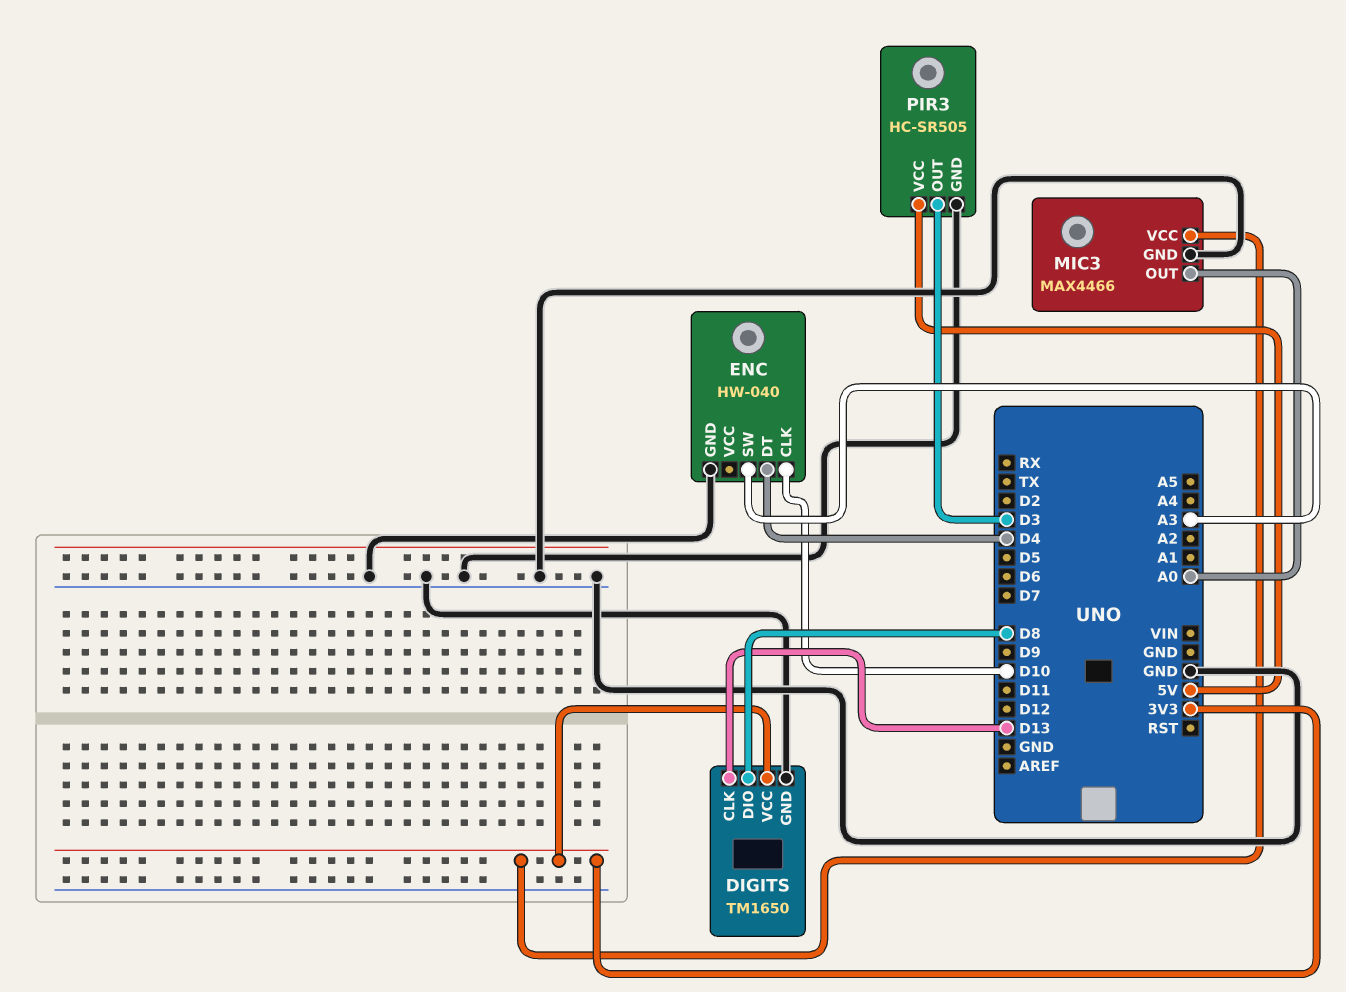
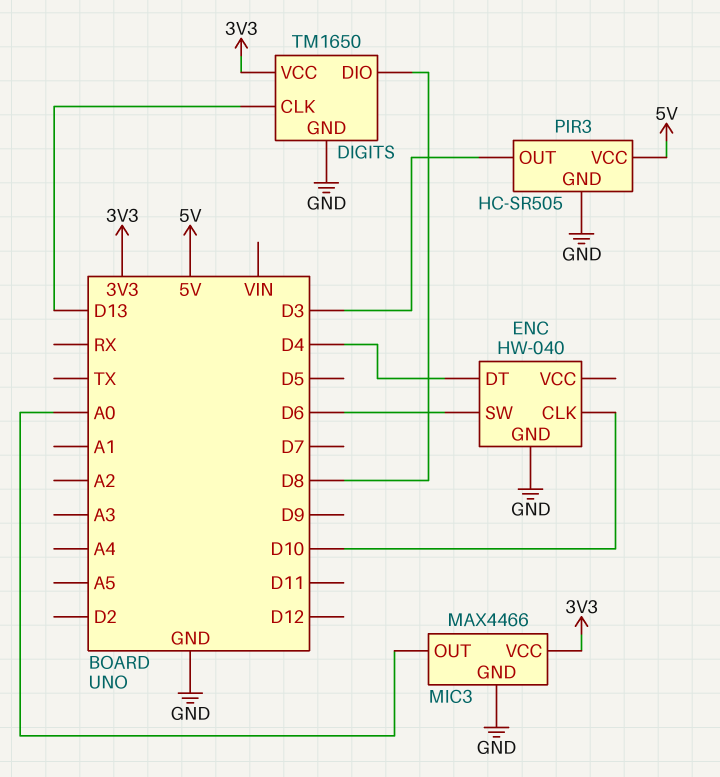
ENC pin SW: A3 -> D6

